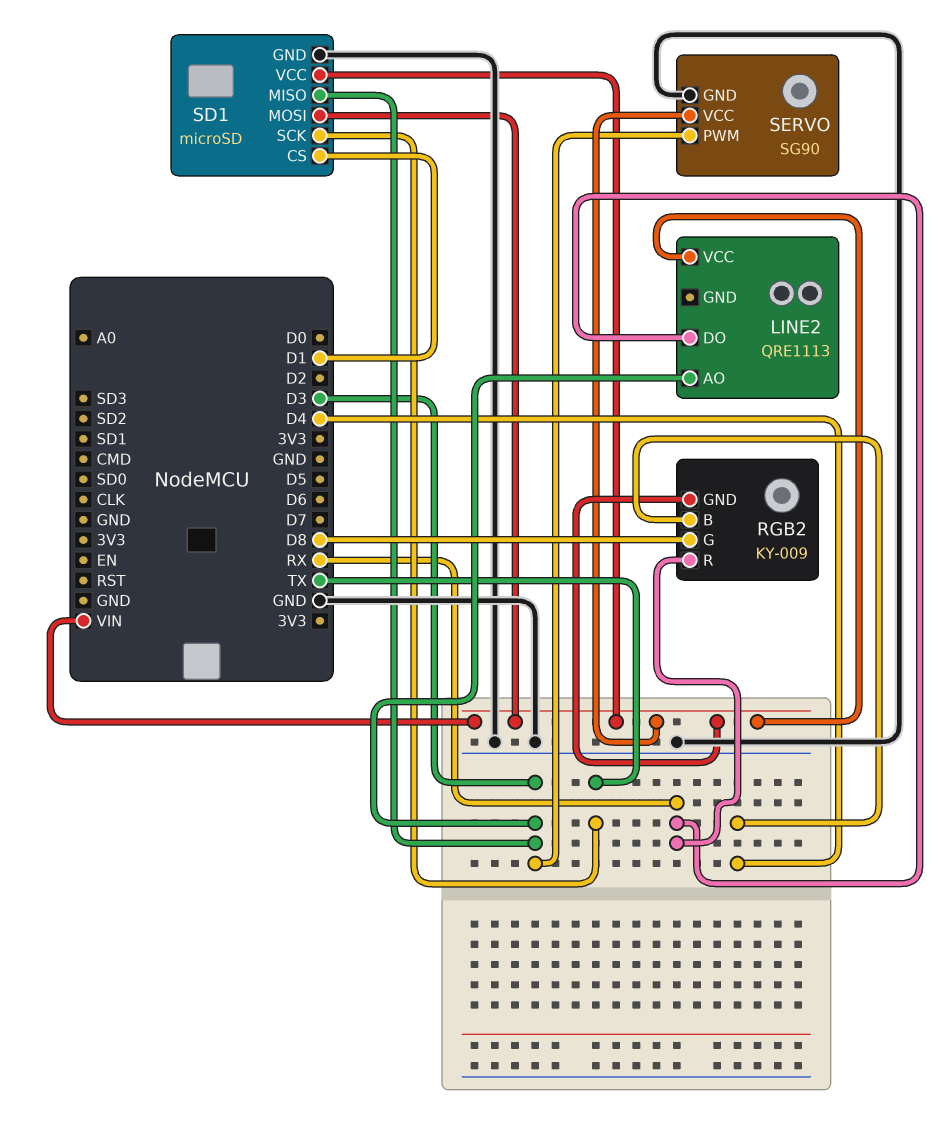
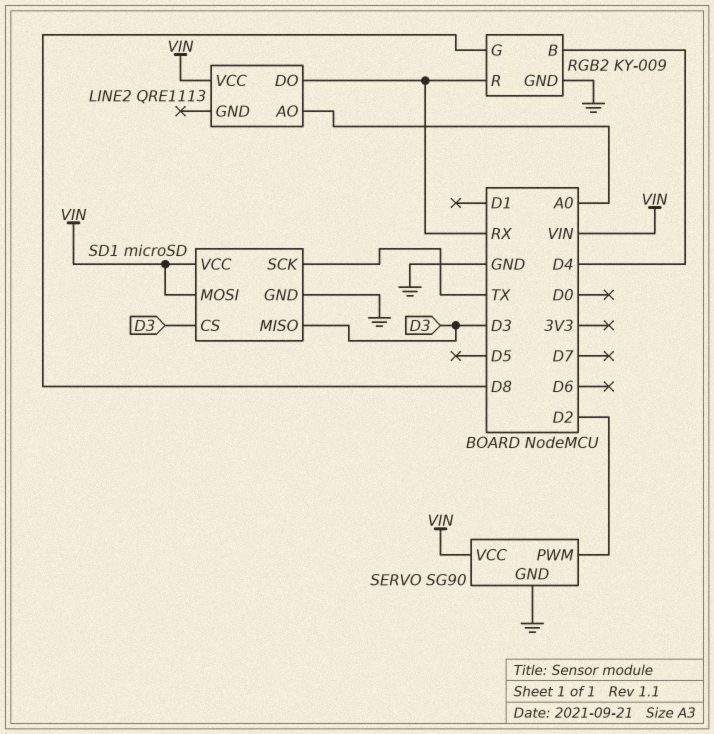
LINE2 pin AO: D3 -> A0
RGB2 pin GND: VIN -> GND
SD1 pin CS: D1 -> D3
SERVO pin PWM: D3 -> D2

